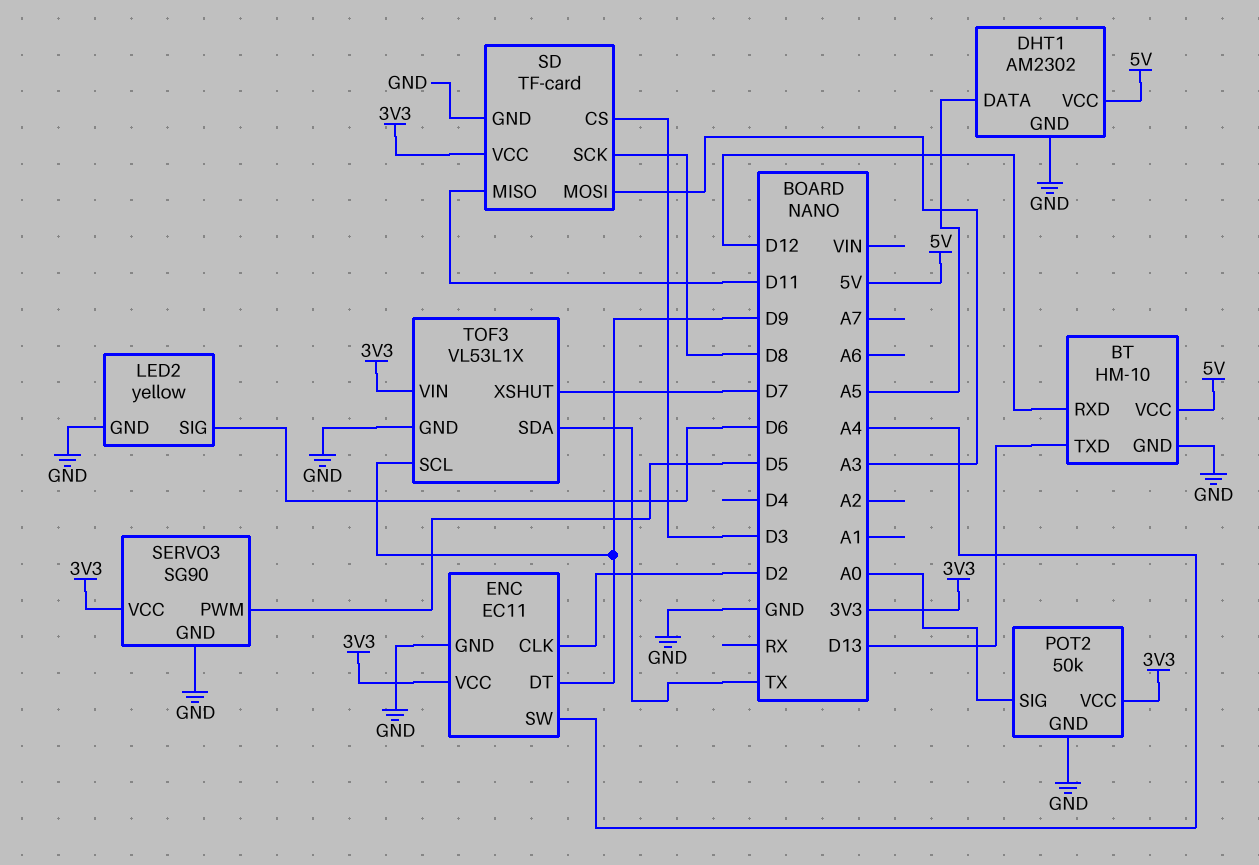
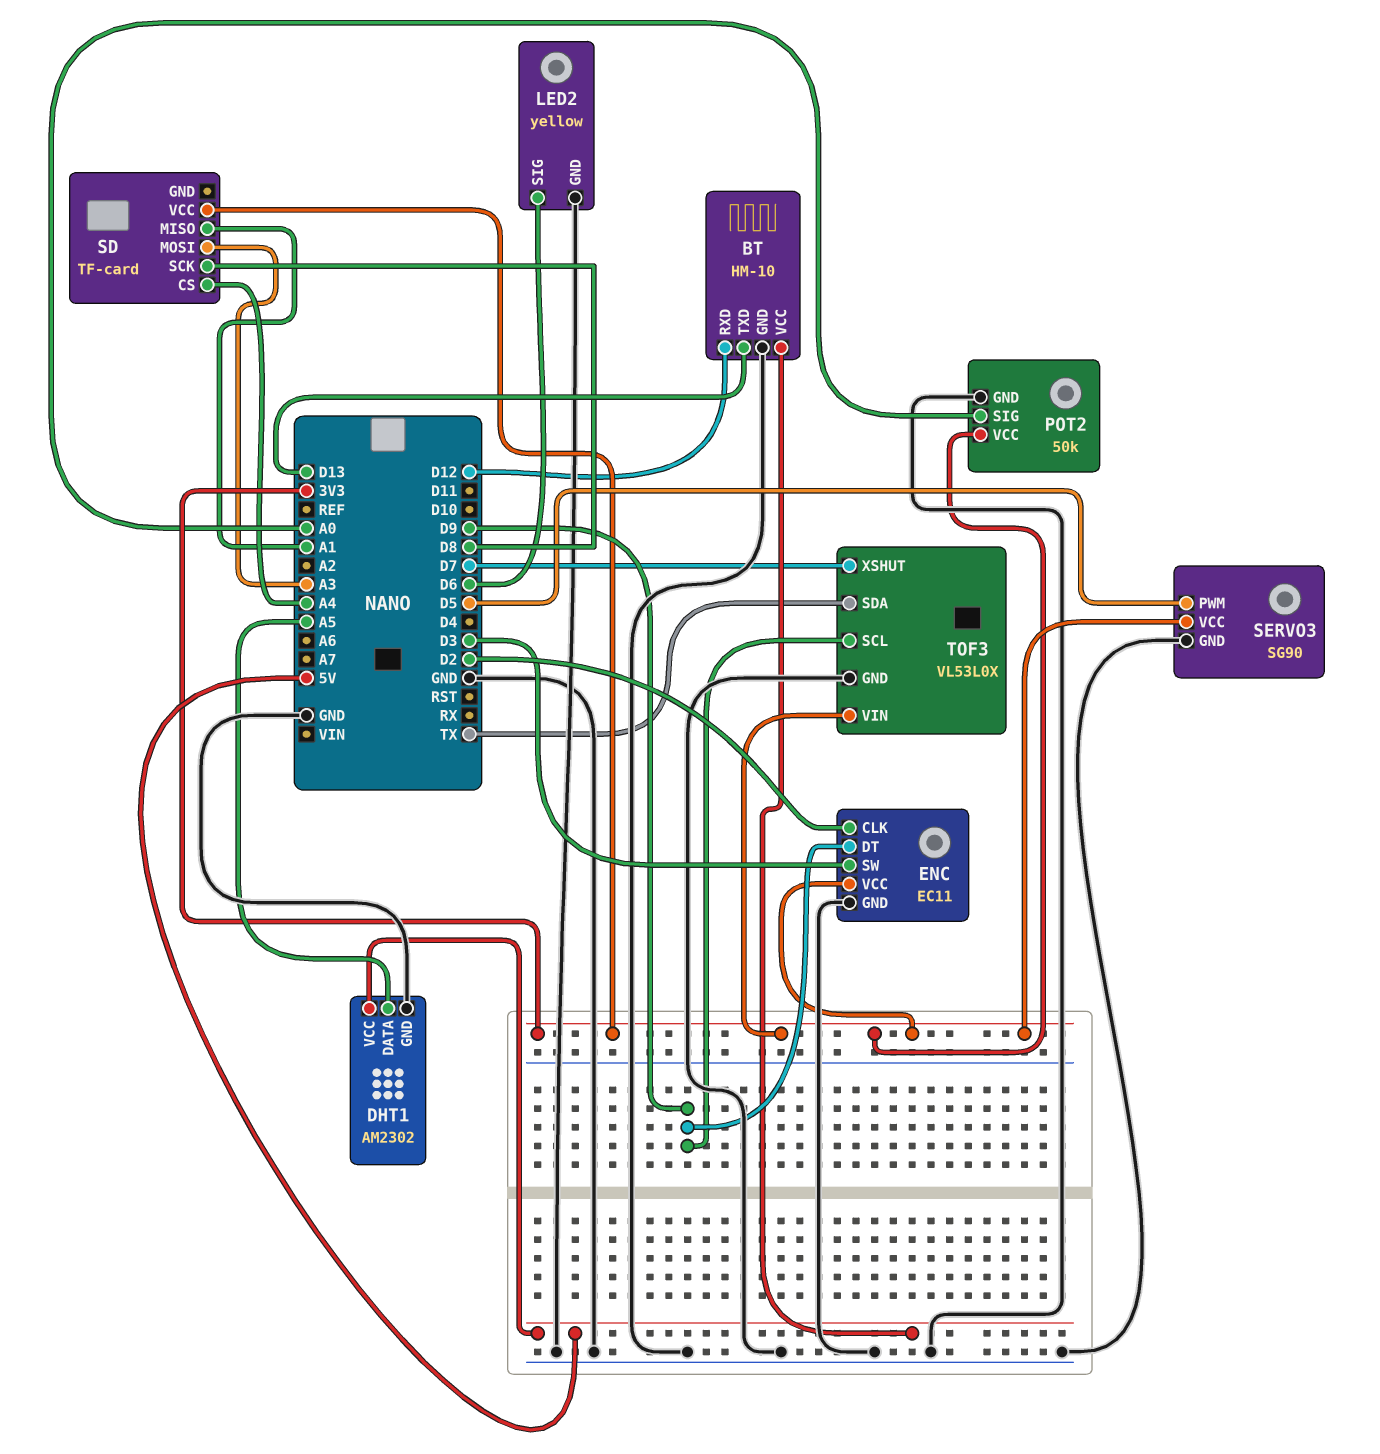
ENC pin SW: A4 -> D3
SD pin CS: D3 -> A4
SD pin GND: GND -> none
SD pin MISO: D11 -> A1
TOF3: VL53L1X -> VL53L0X

